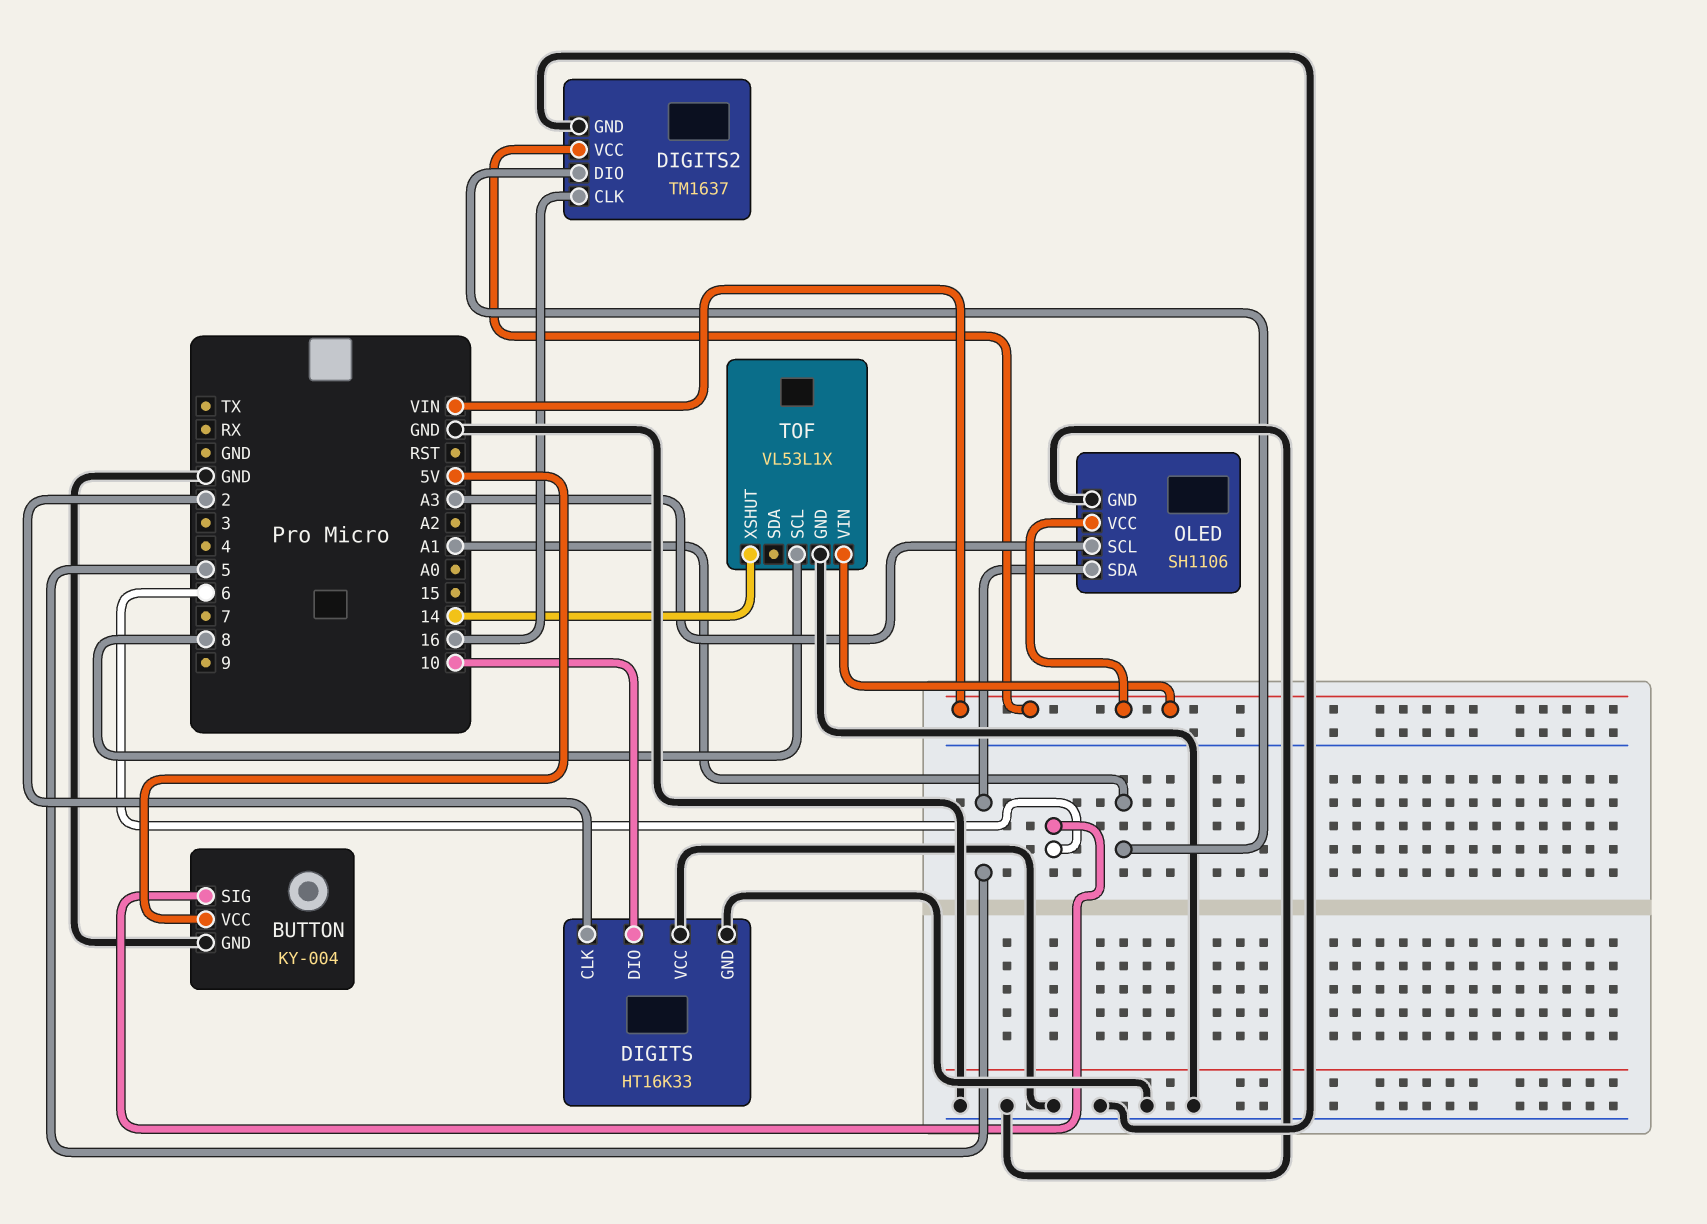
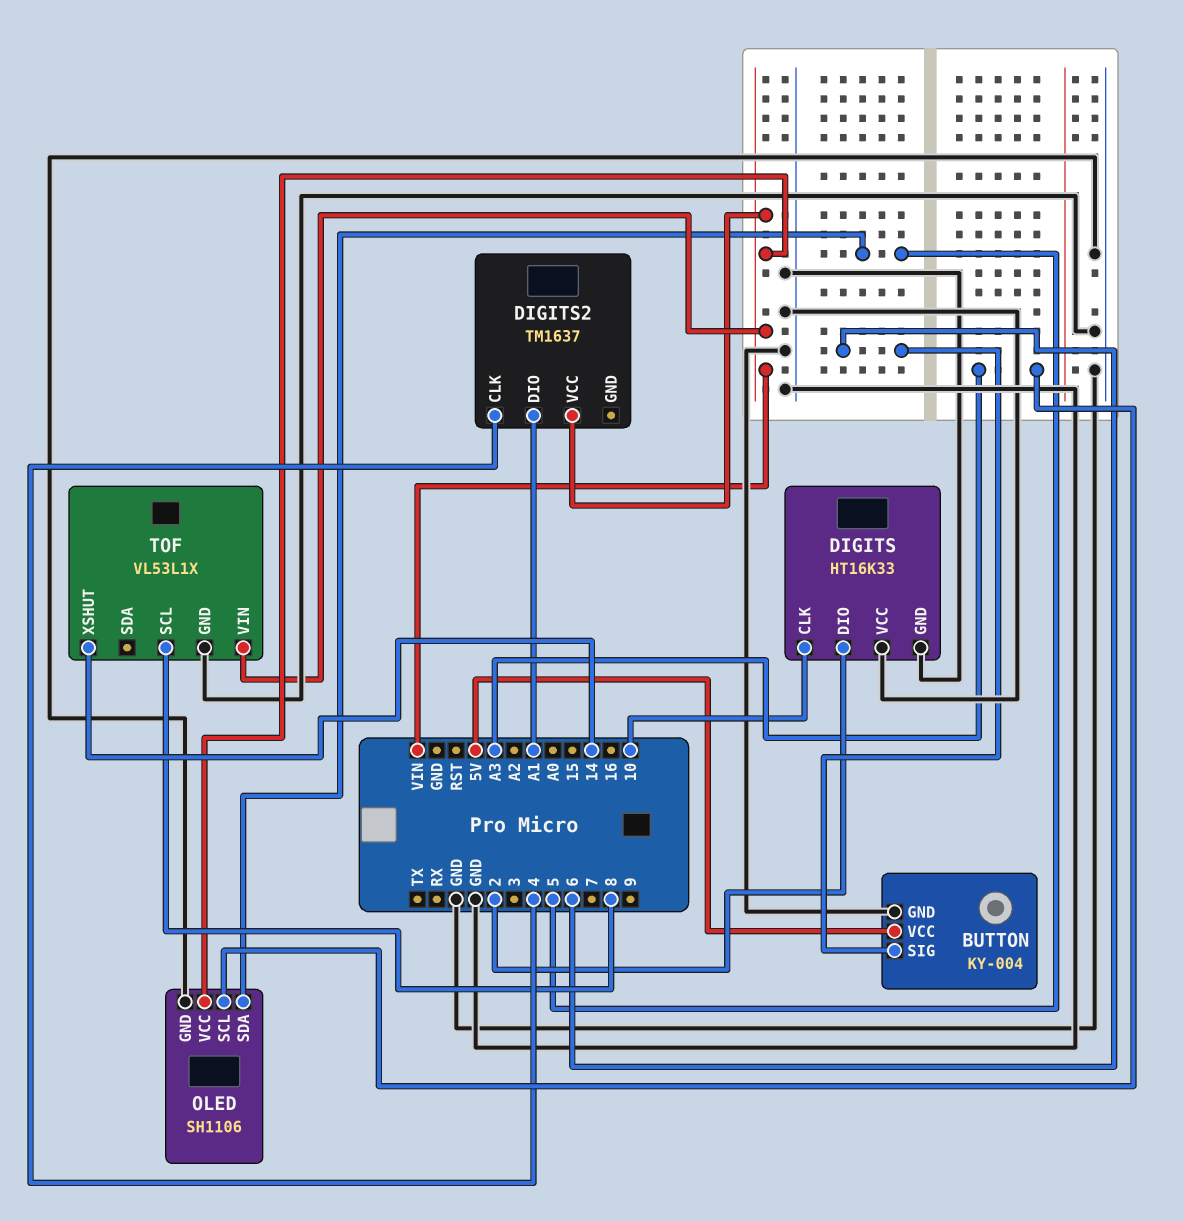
DIGITS pin CLK: 2 -> 10
DIGITS pin DIO: 10 -> 2
DIGITS2 pin CLK: 16 -> 4
DIGITS2 pin GND: GND -> none

